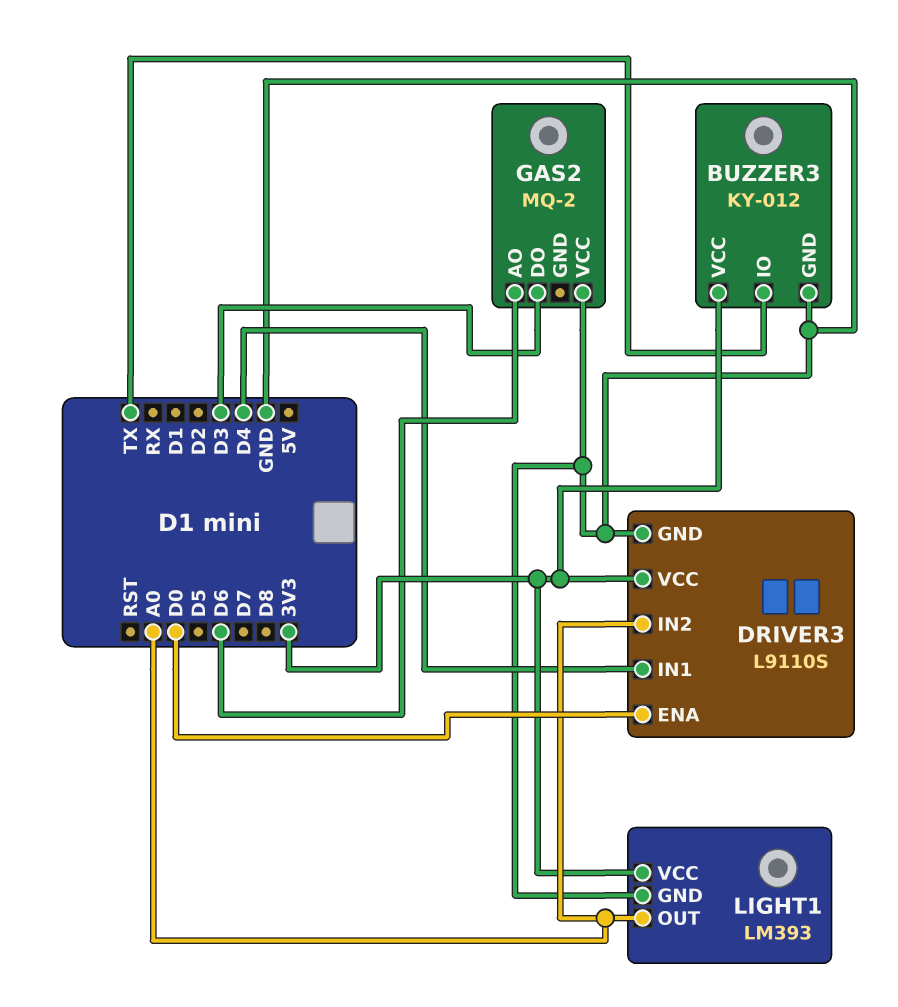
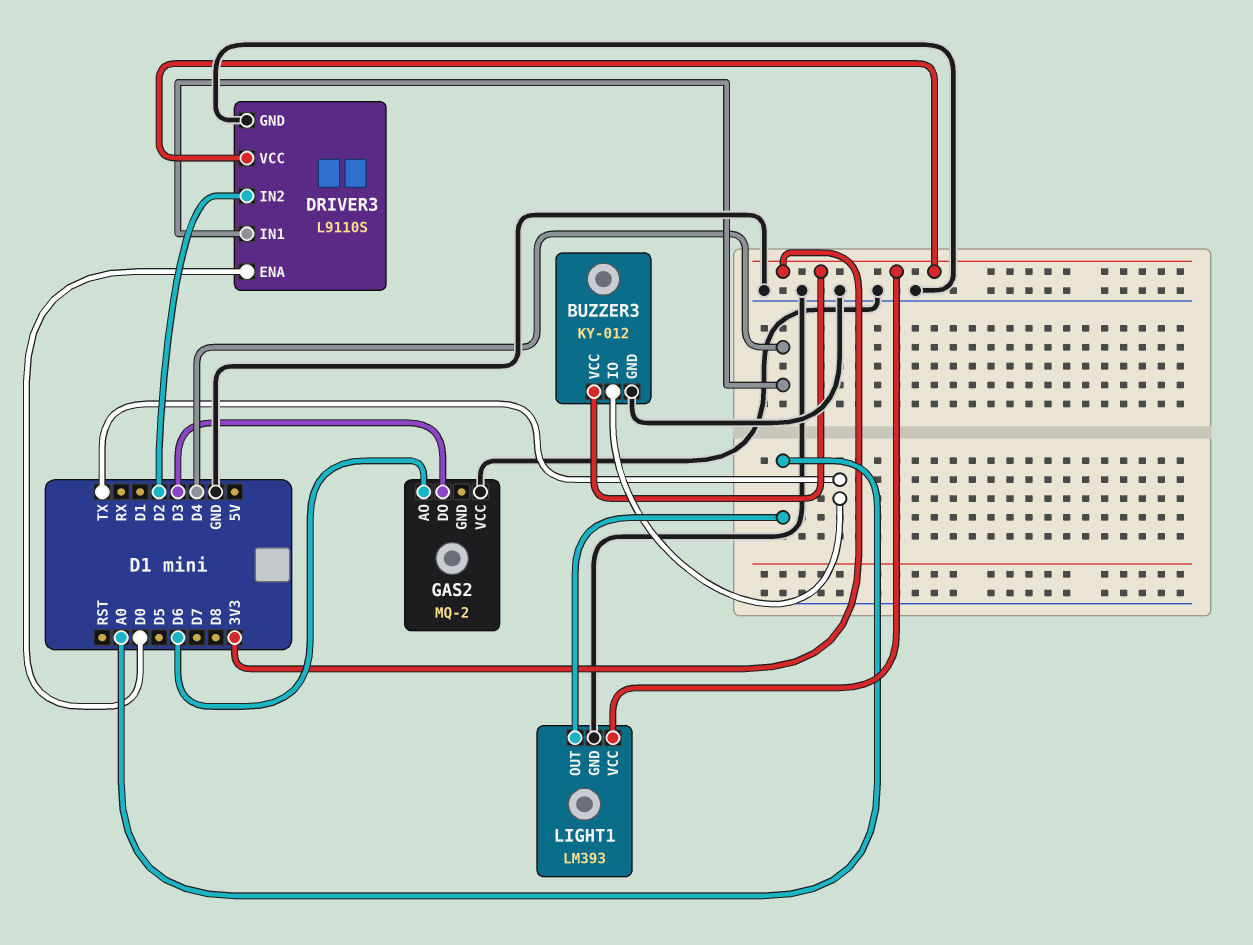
DRIVER3 pin IN2: A0 -> D2

